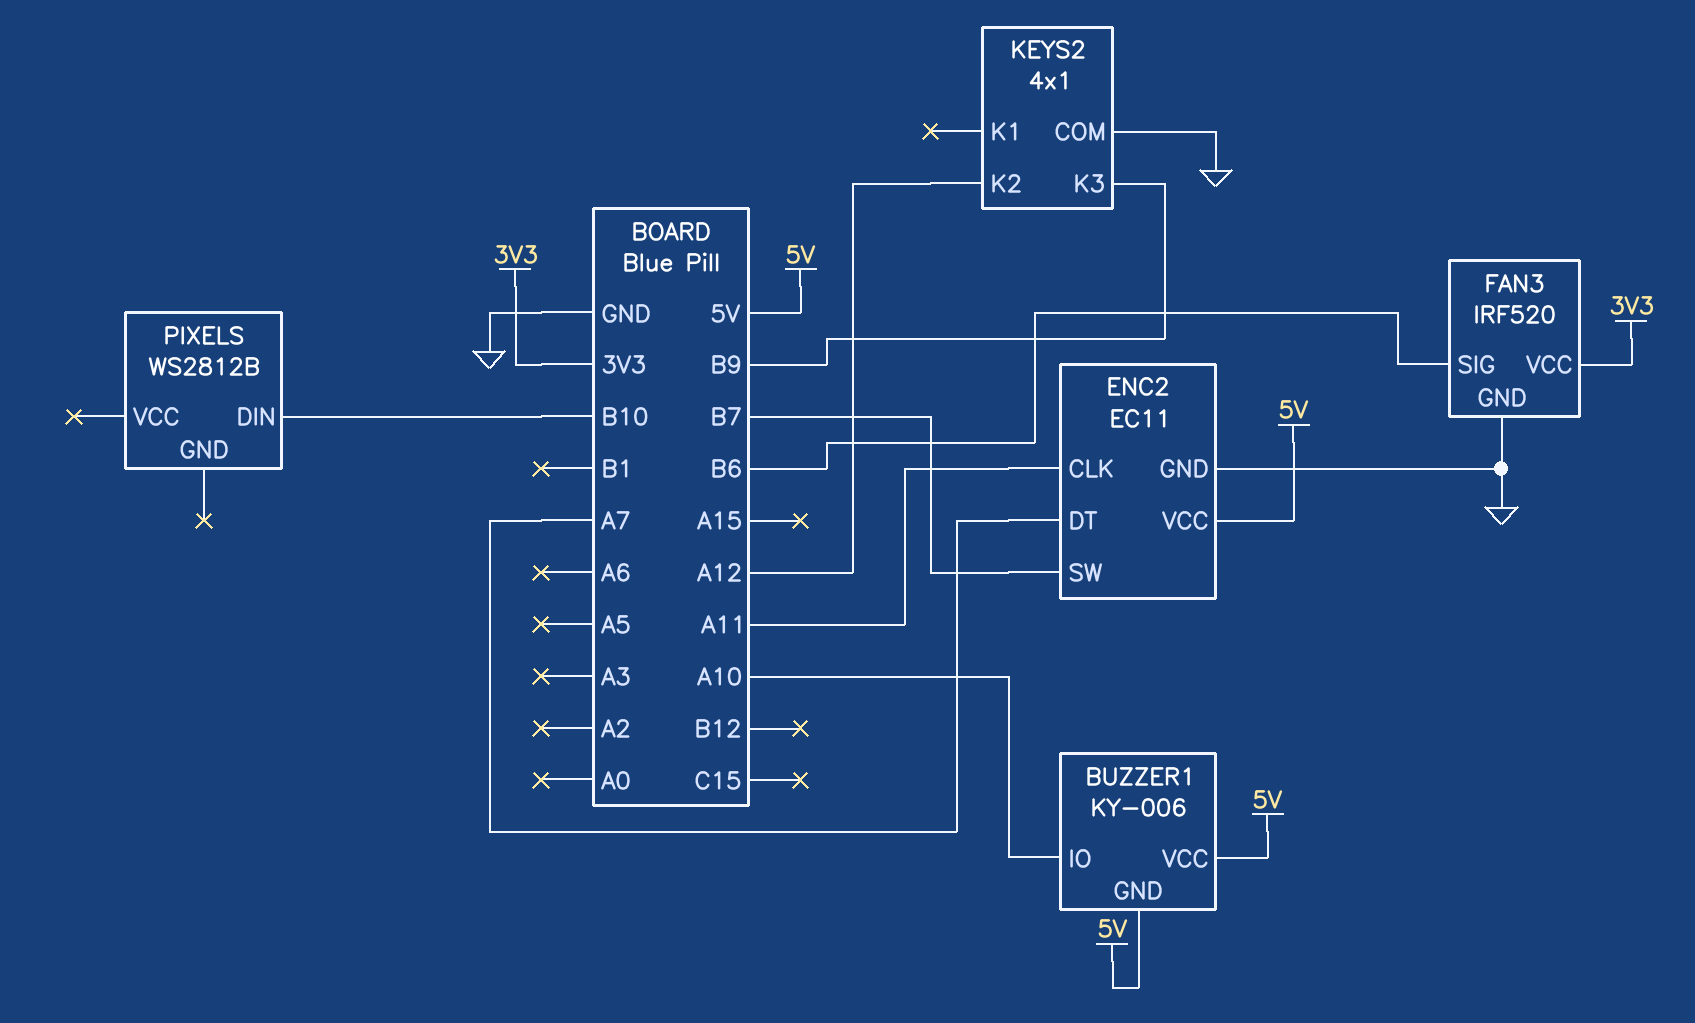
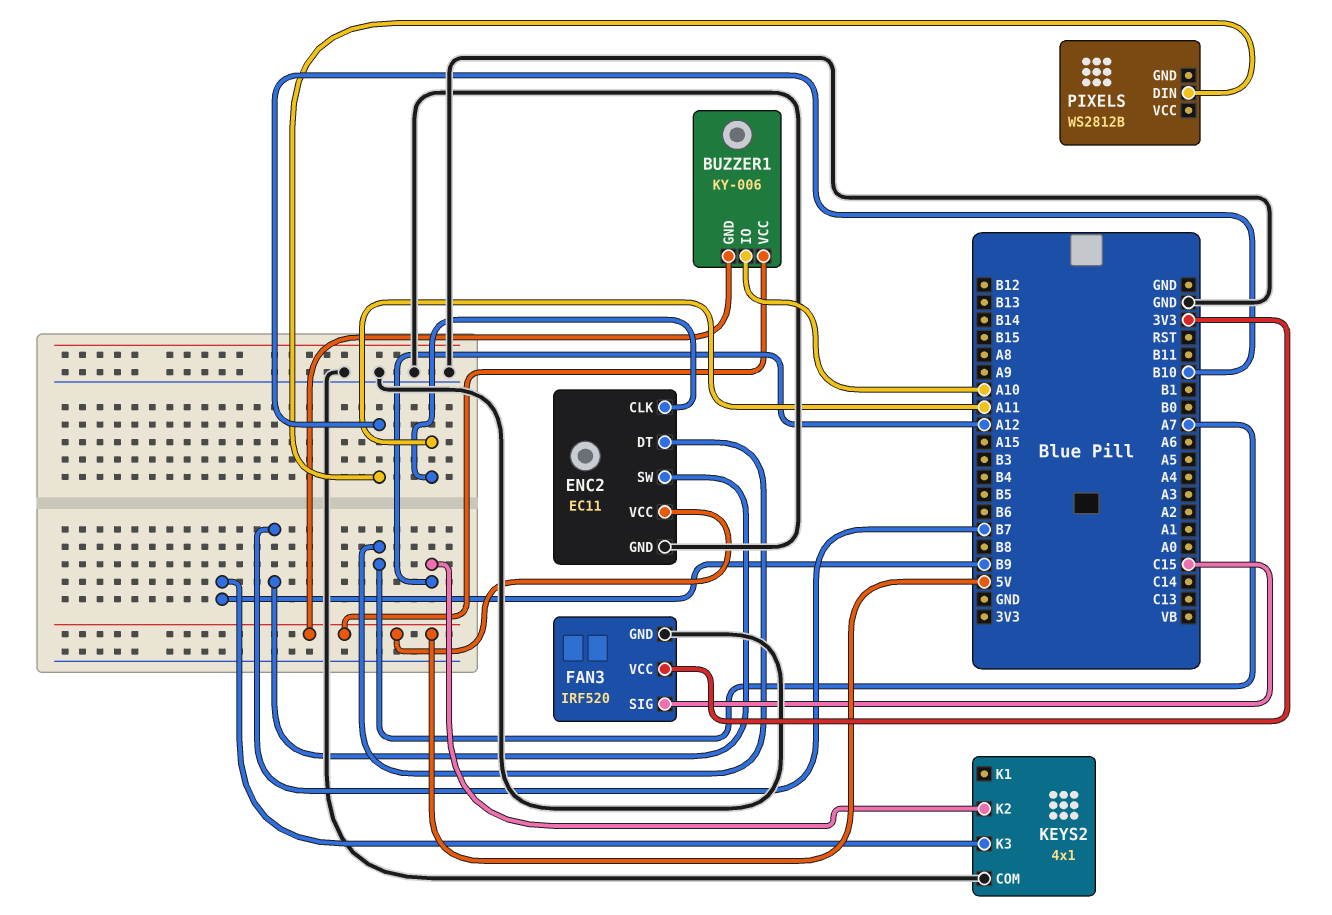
FAN3 pin SIG: B6 -> C15

